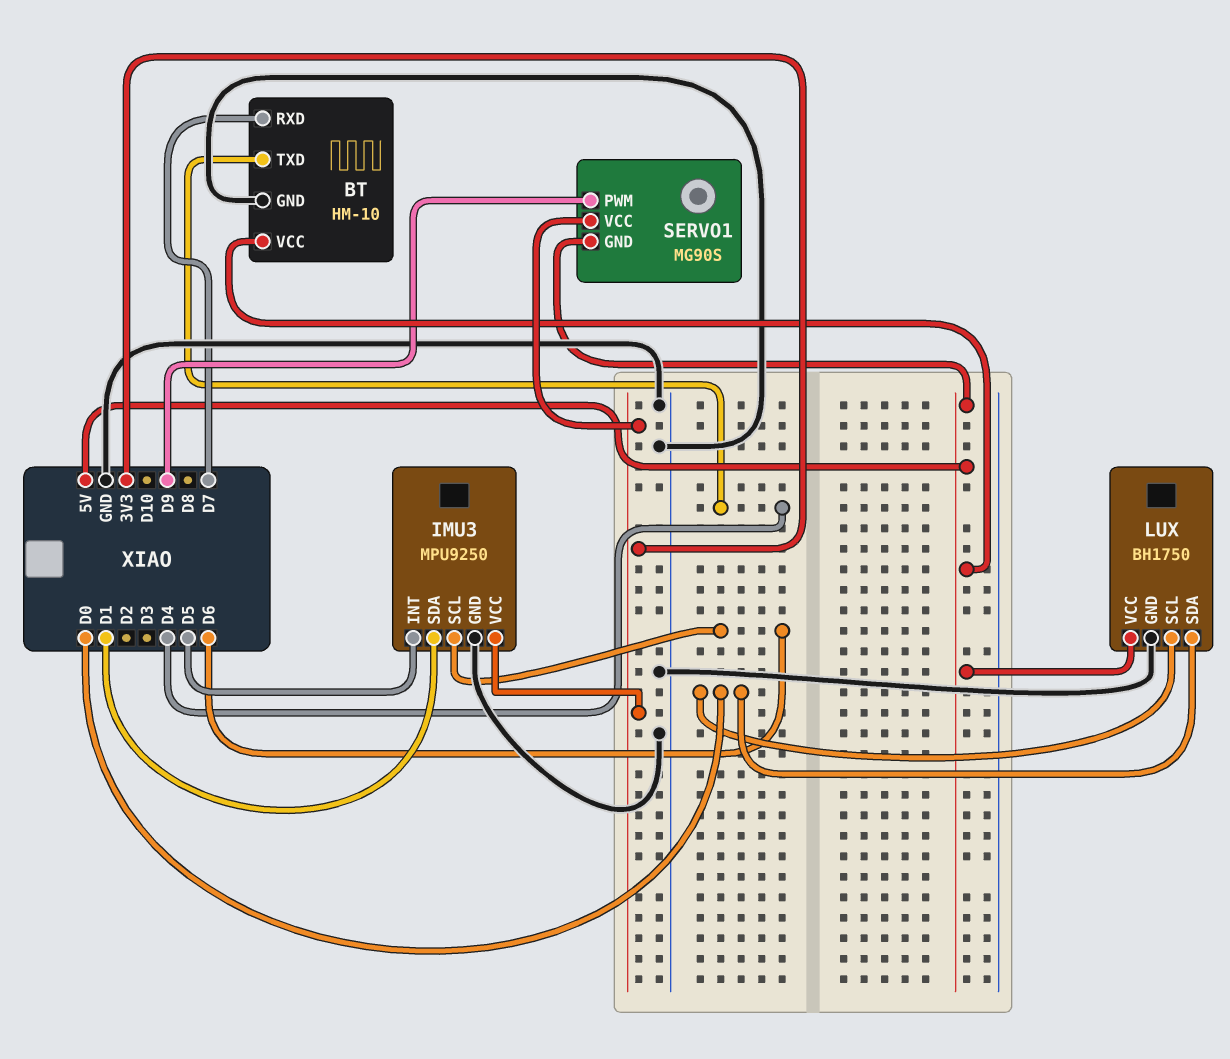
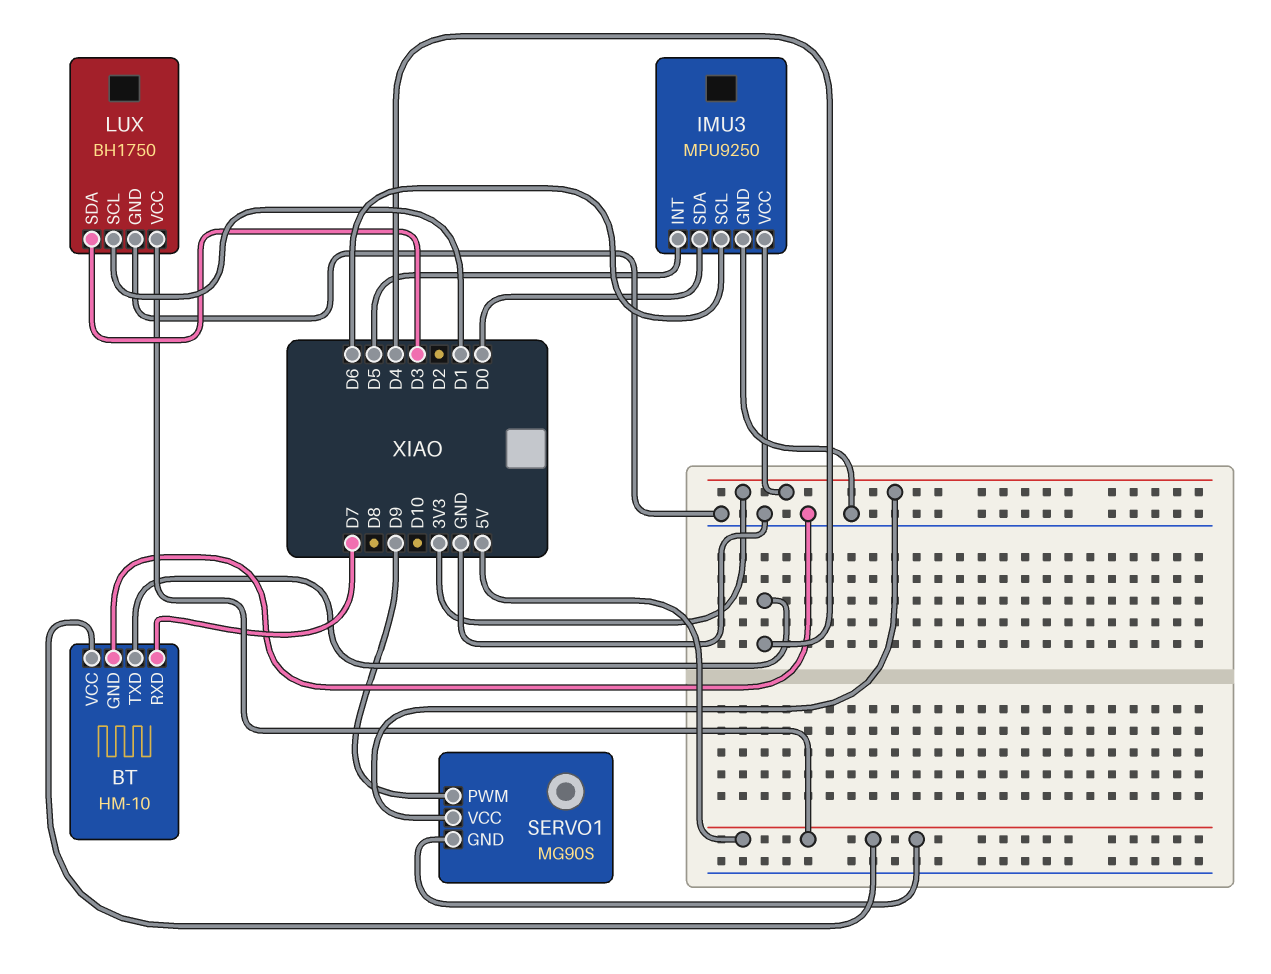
IMU3 pin SDA: D1 -> D0
LUX pin SCL: D0 -> D1
LUX pin SDA: D0 -> D3

